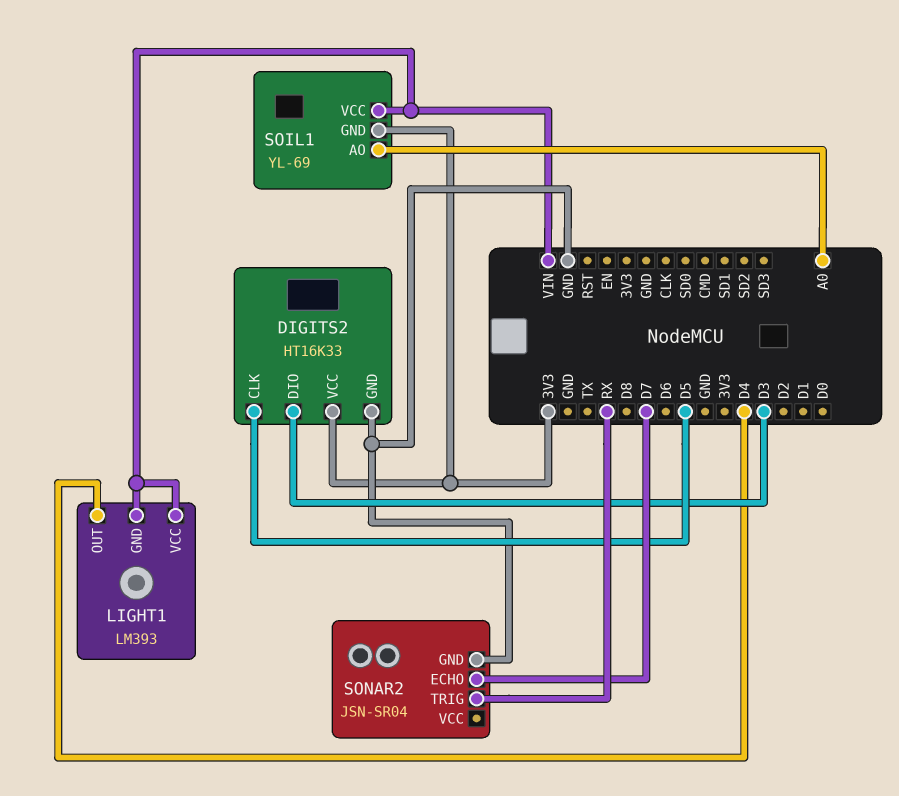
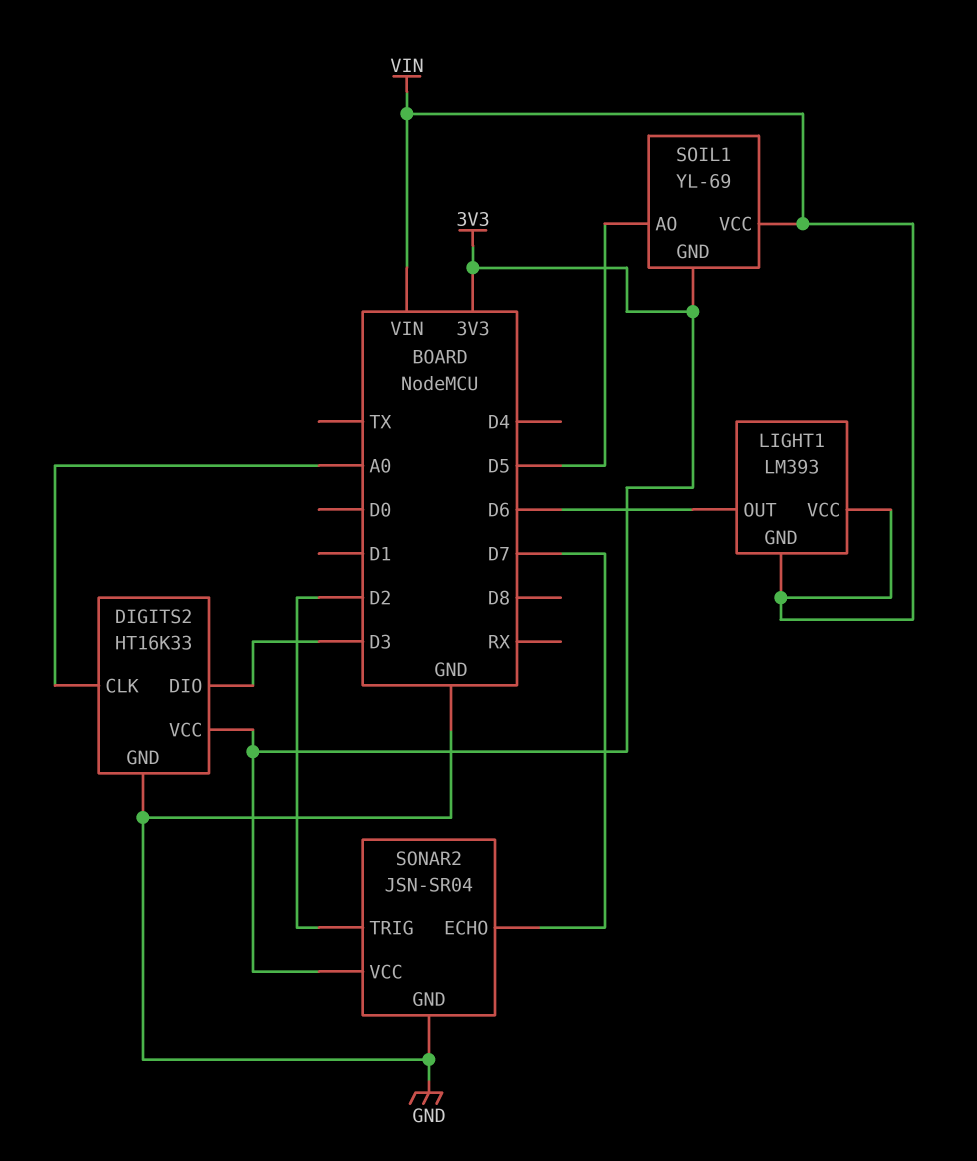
DIGITS2 pin CLK: D5 -> A0
LIGHT1 pin OUT: D4 -> D6
SOIL1 pin AO: A0 -> D5
SONAR2 pin TRIG: RX -> D2
SONAR2 pin VCC: none -> 3V3

